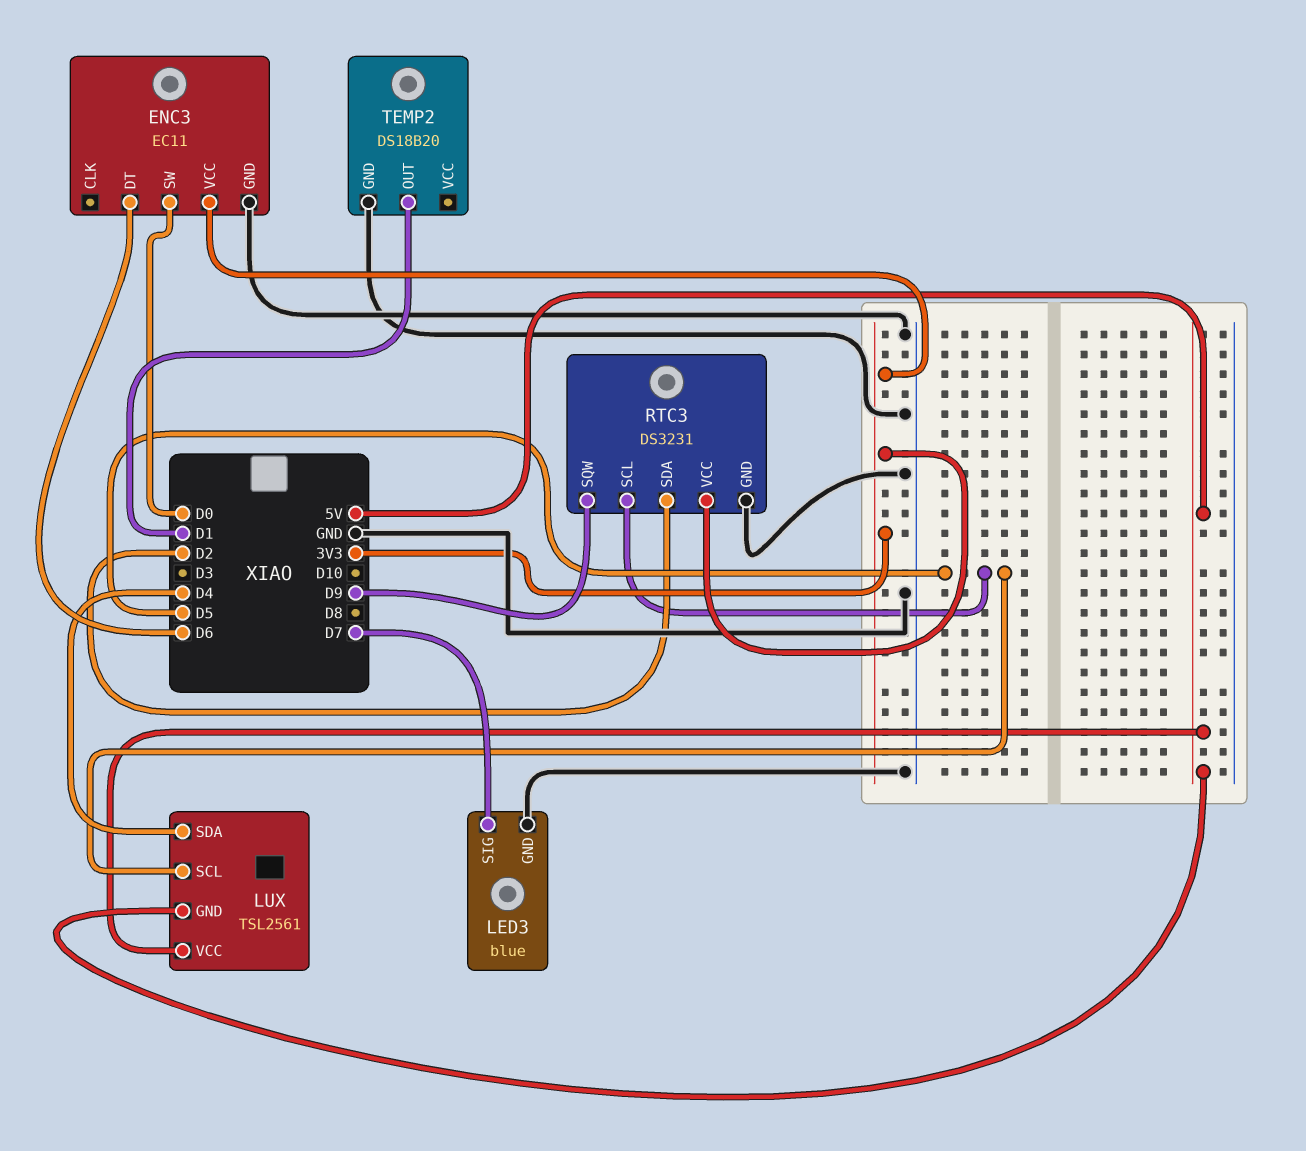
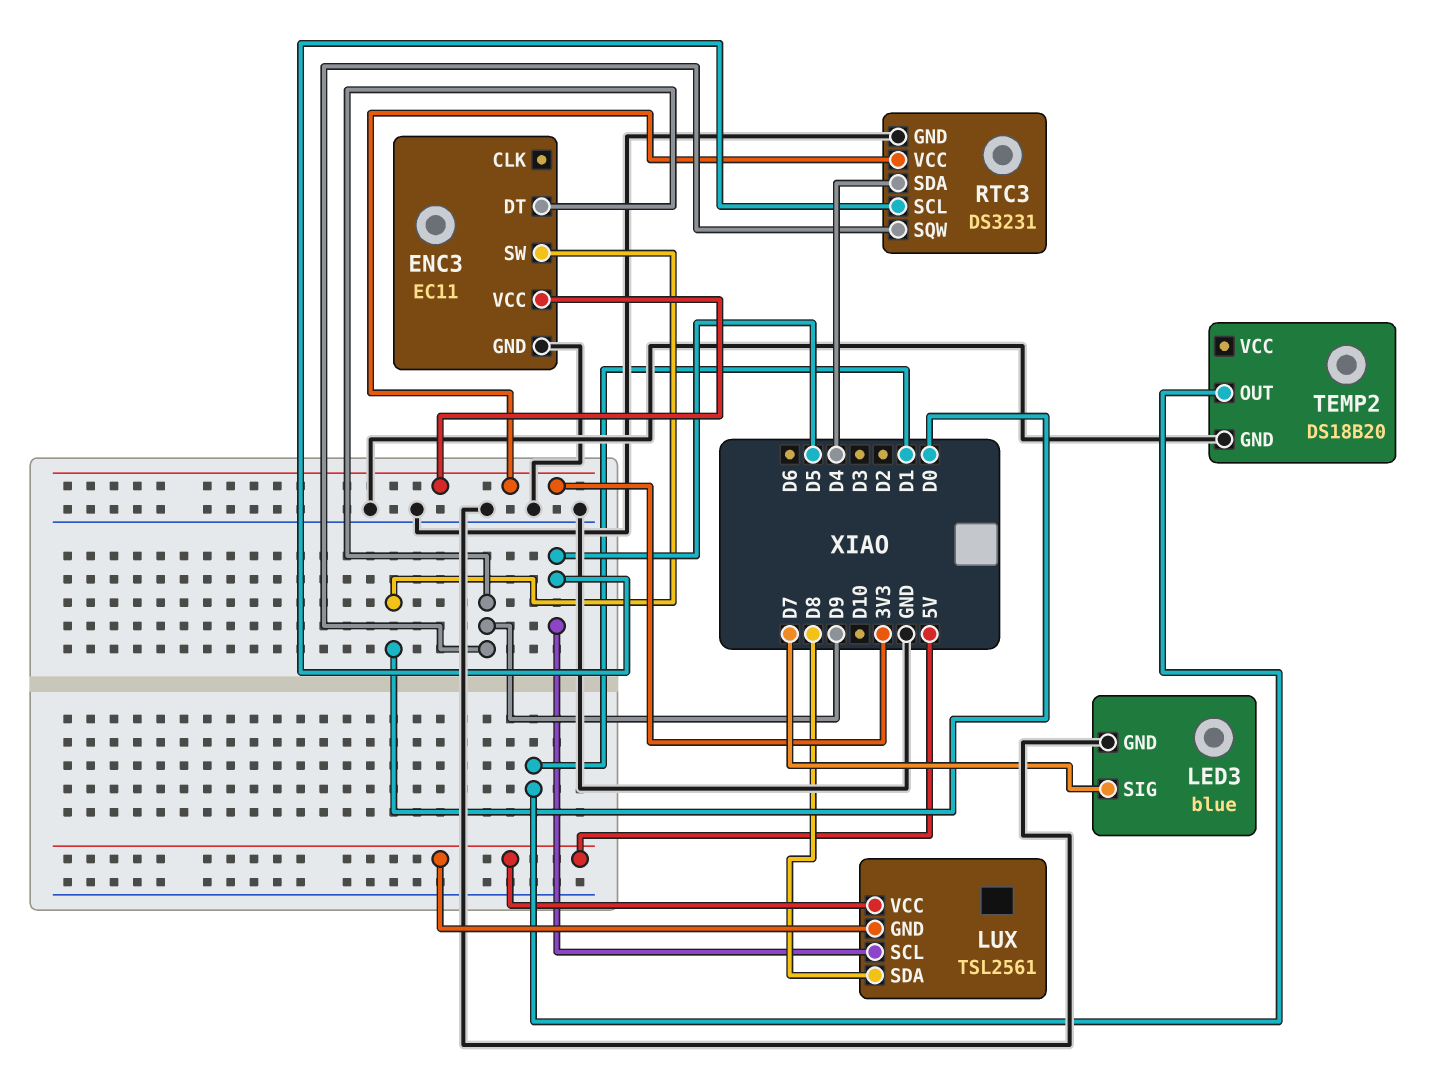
ENC3 pin DT: D6 -> D9
LUX pin SDA: D4 -> D8
RTC3 pin SDA: D2 -> D4

